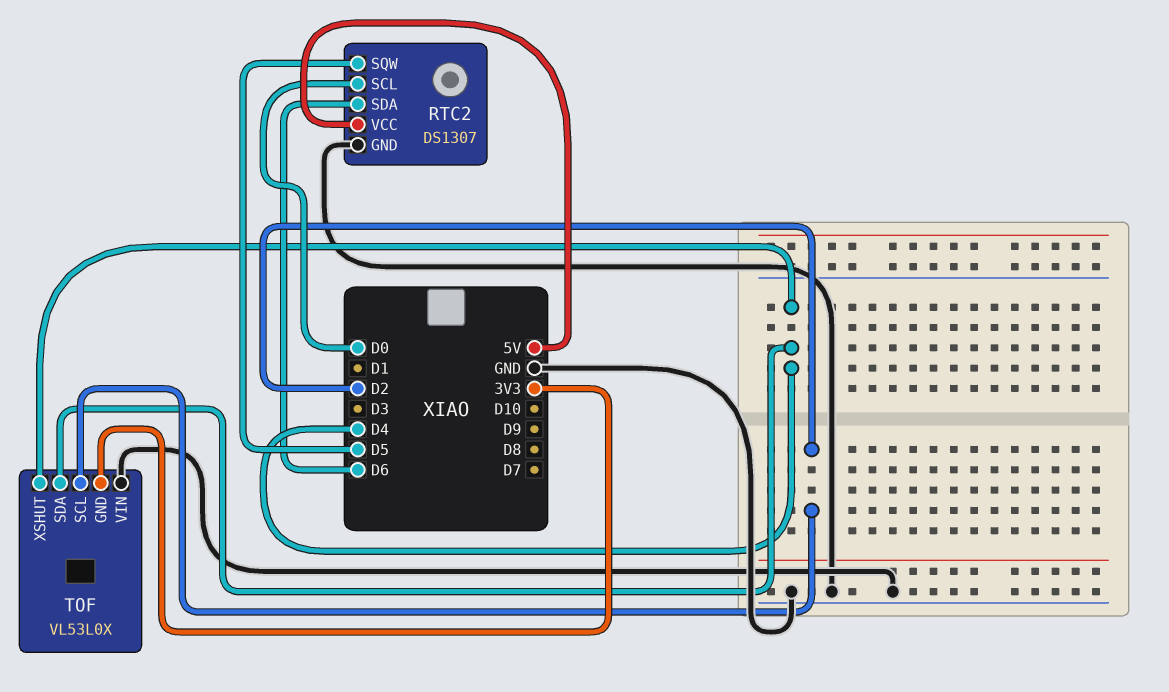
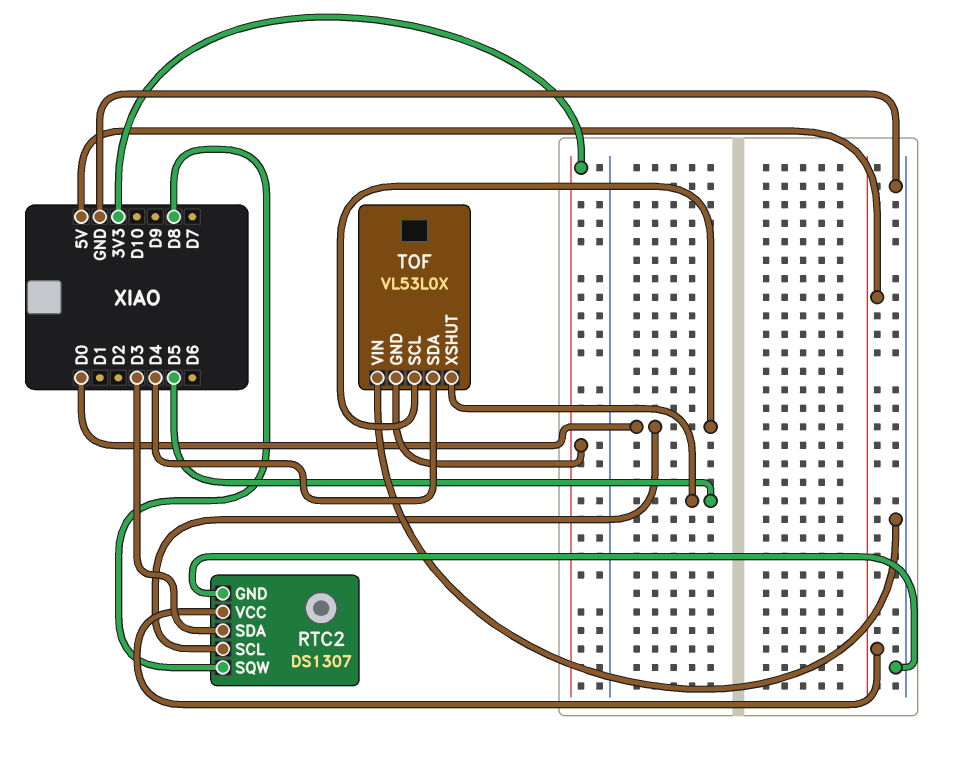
RTC2 pin SDA: D6 -> D3
RTC2 pin SQW: D5 -> D8
TOF pin SCL: D2 -> D0
TOF pin XSHUT: D4 -> D5

